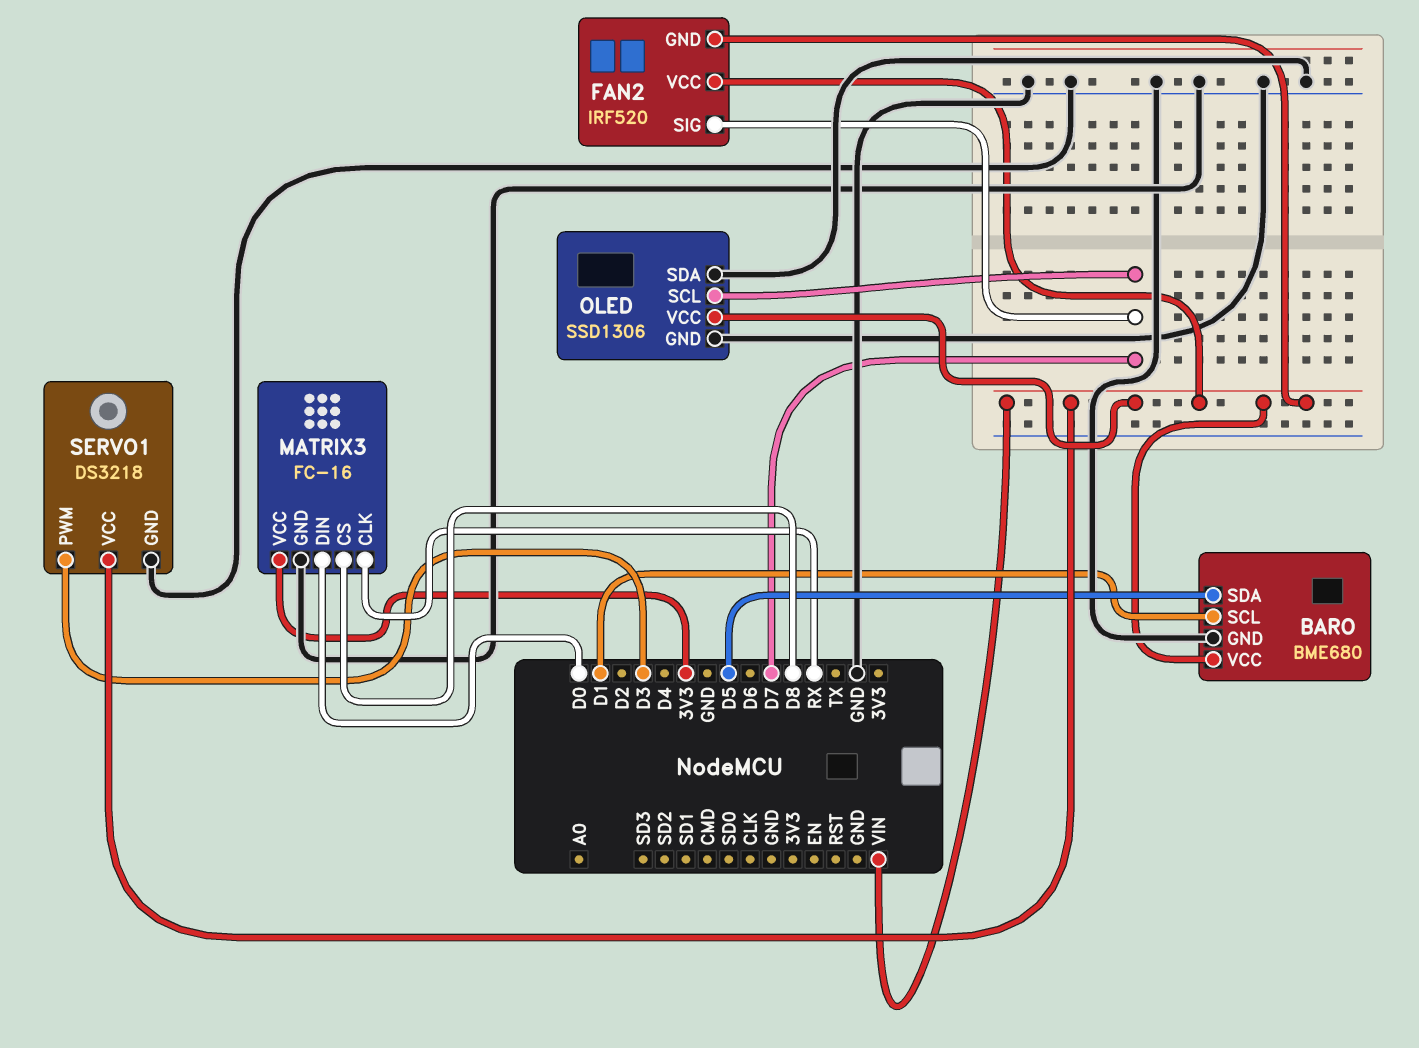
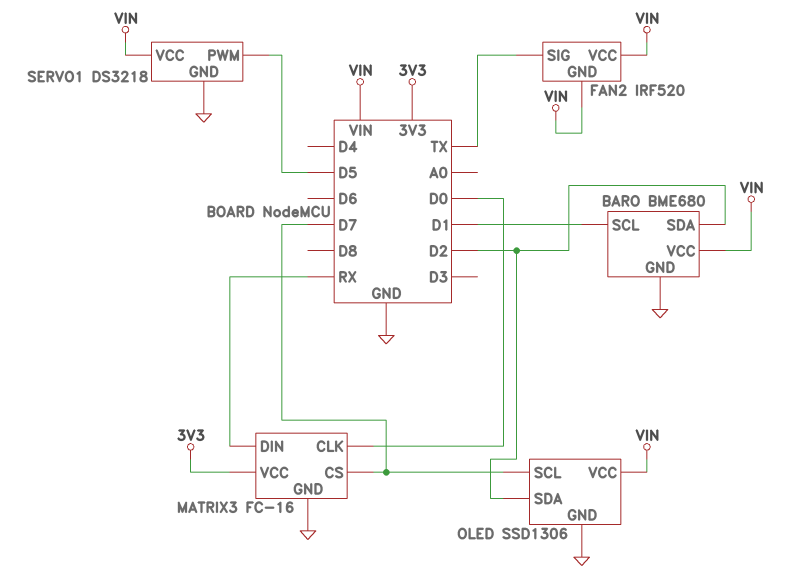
BARO pin SDA: D5 -> D2
FAN2 pin SIG: D7 -> TX
MATRIX3 pin CLK: RX -> D0
MATRIX3 pin CS: D8 -> D7
MATRIX3 pin DIN: D0 -> RX
OLED pin SDA: GND -> D2
SERVO1 pin PWM: D3 -> D5

